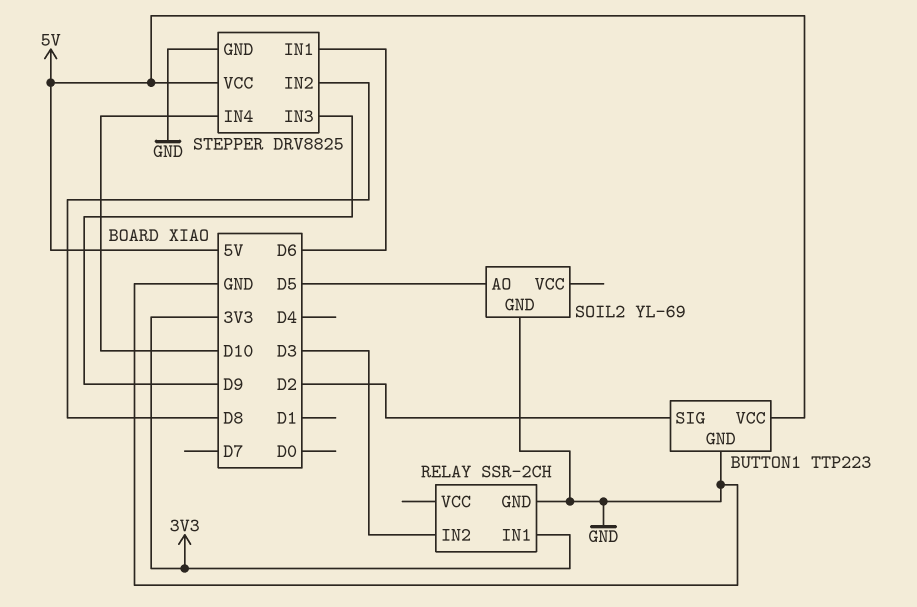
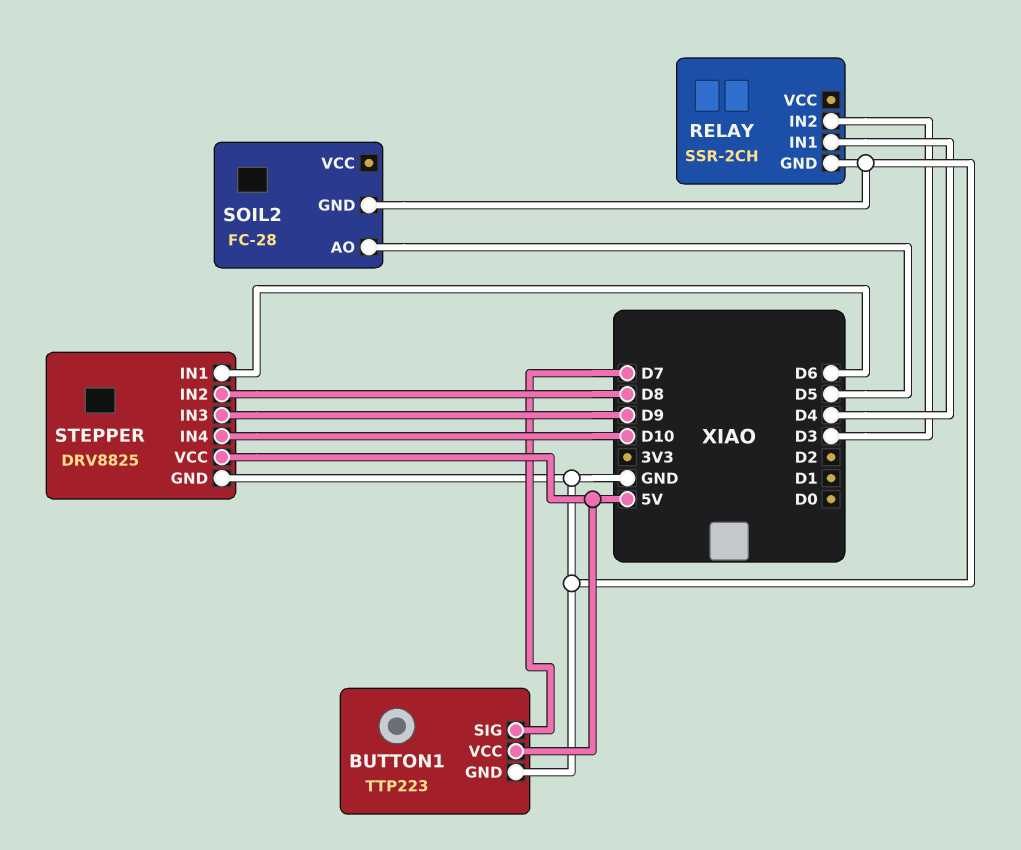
BUTTON1 pin SIG: D2 -> D7
RELAY pin IN1: 3V3 -> D4
SOIL2: YL-69 -> FC-28

